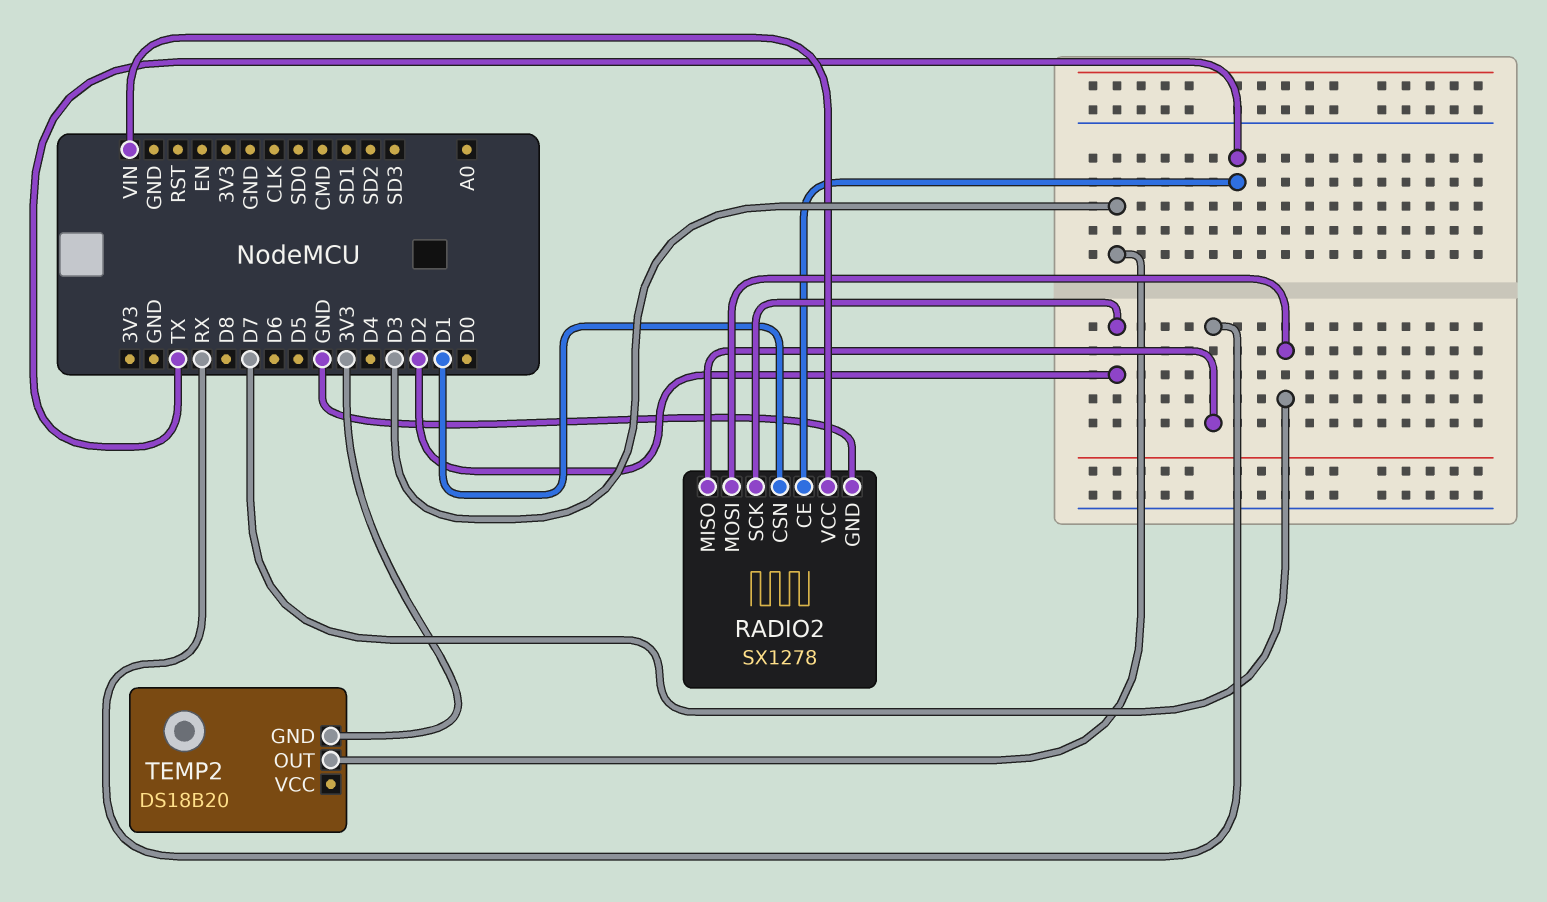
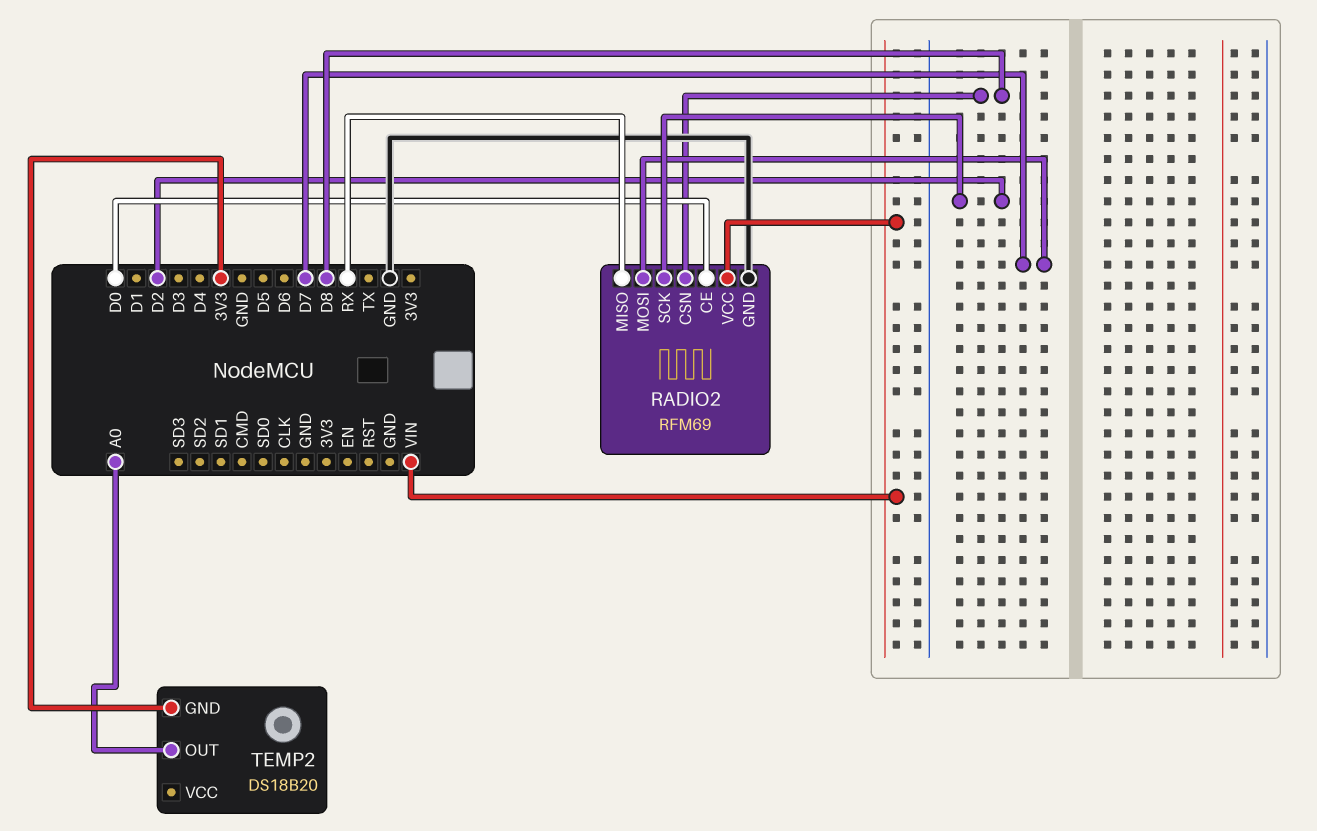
RADIO2: SX1278 -> RFM69
RADIO2 pin CE: TX -> D0
RADIO2 pin CSN: D1 -> D8
TEMP2 pin OUT: D3 -> A0

